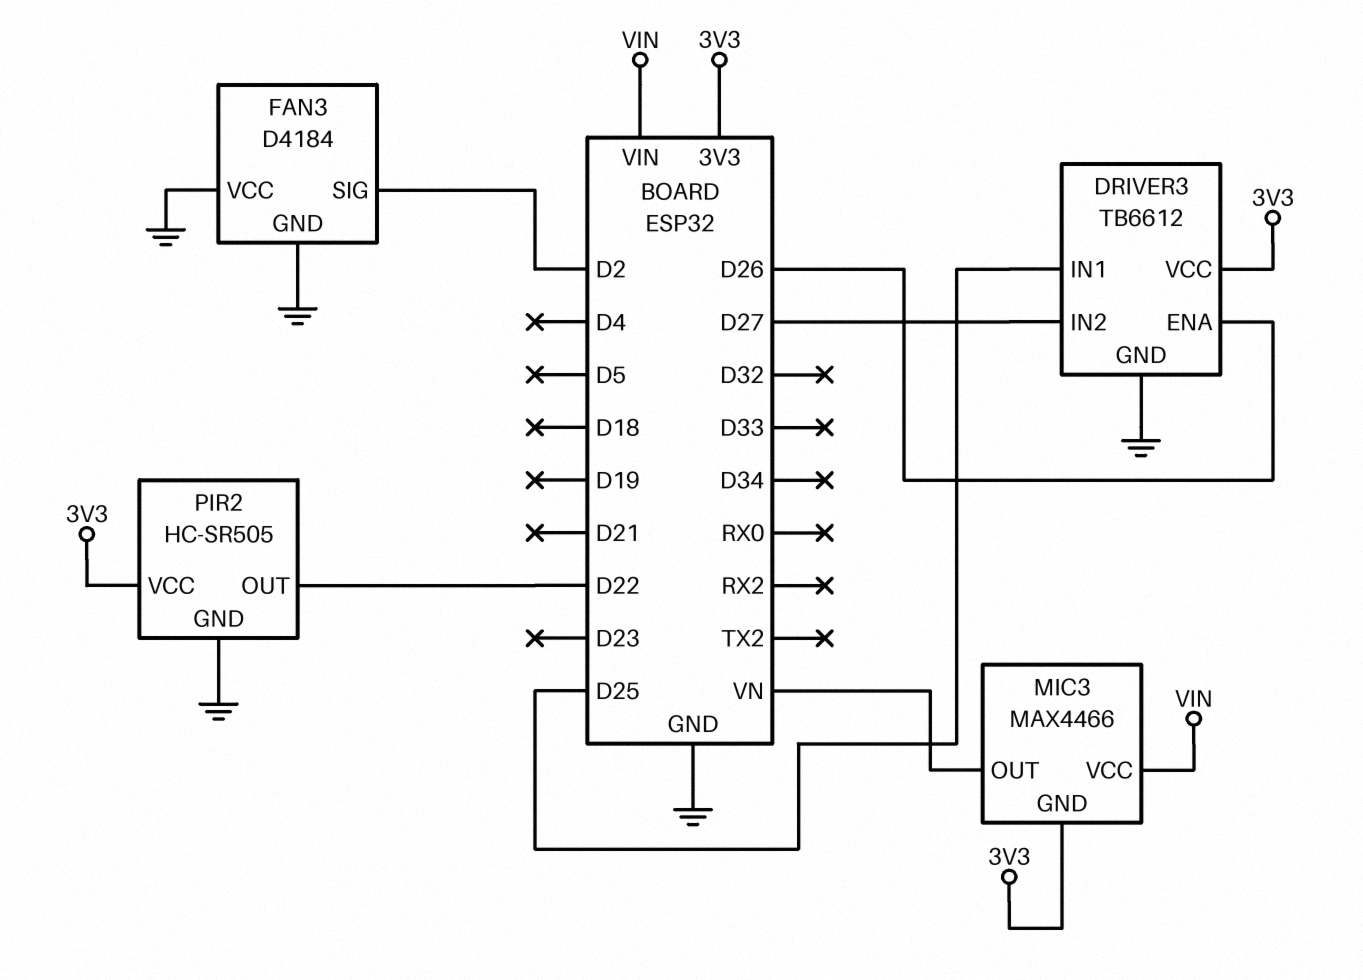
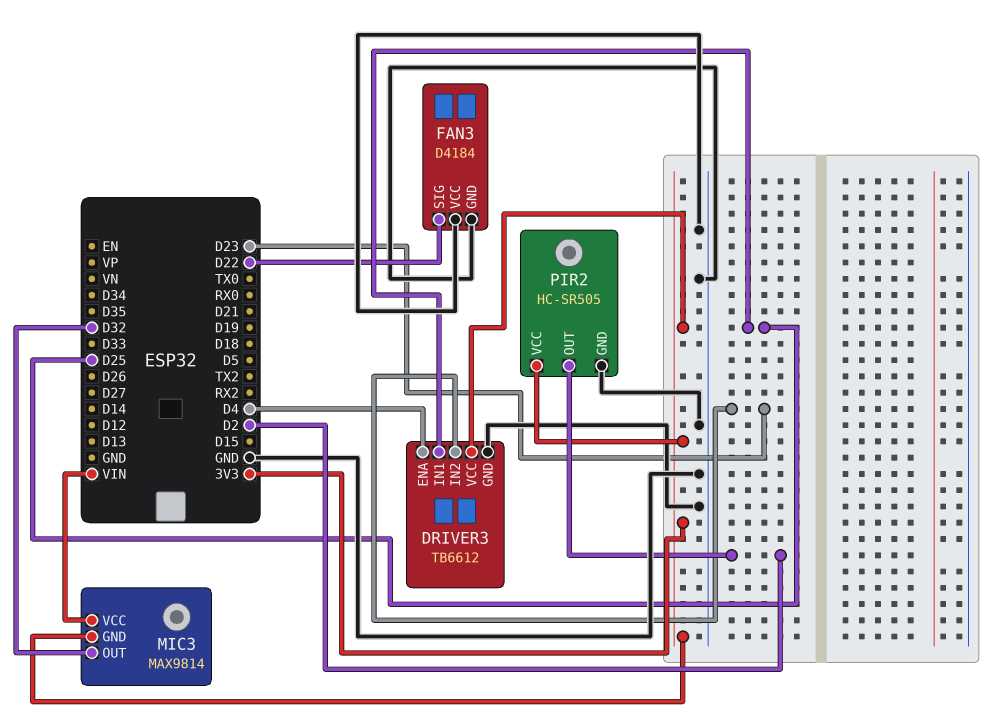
DRIVER3 pin ENA: D26 -> D4
DRIVER3 pin IN2: D27 -> D23
FAN3 pin SIG: D2 -> D22
MIC3: MAX4466 -> MAX9814
MIC3 pin OUT: VN -> D32
PIR2 pin OUT: D22 -> D2

